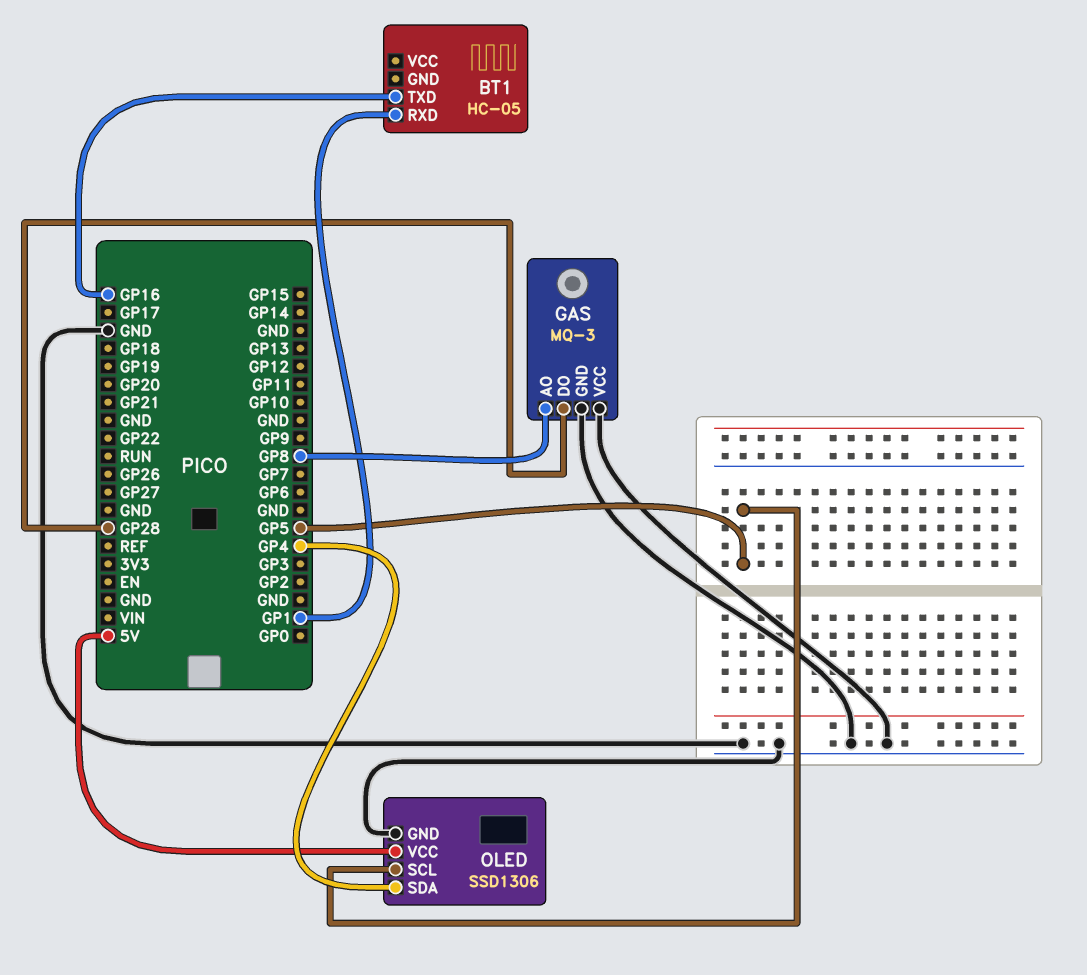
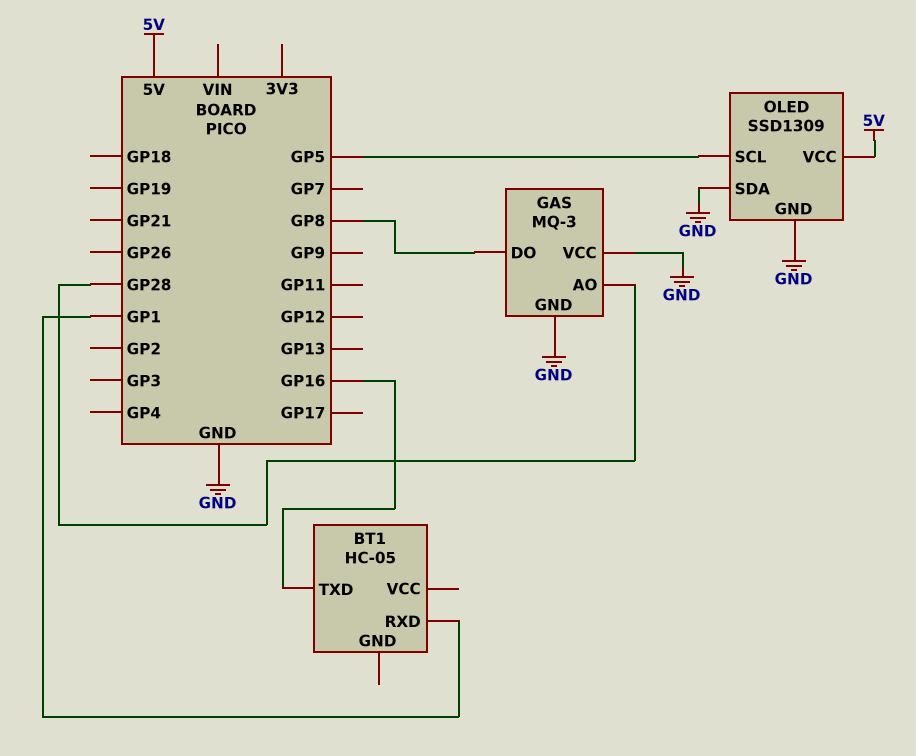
GAS pin AO: GP8 -> GP28
GAS pin DO: GP28 -> GP8
OLED: SSD1306 -> SSD1309
OLED pin SDA: GP4 -> GND

